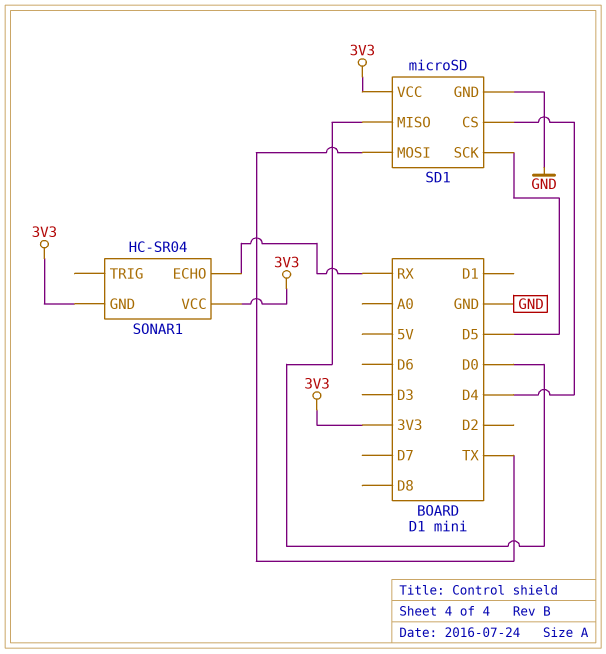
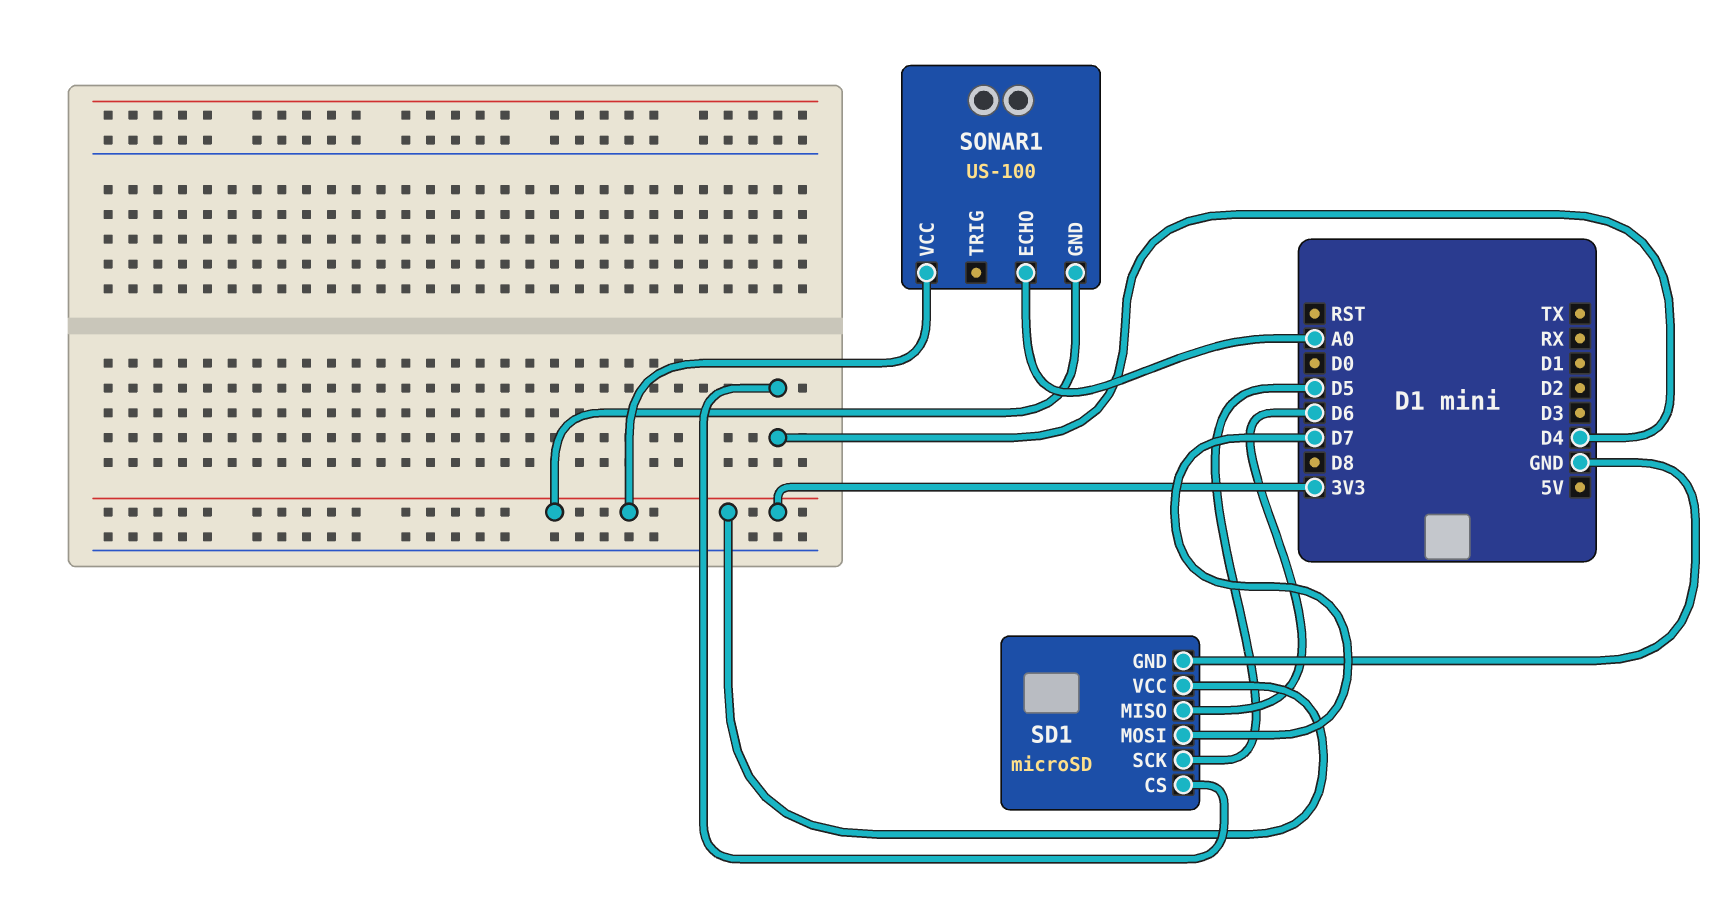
SD1 pin MISO: D0 -> D6
SD1 pin MOSI: TX -> D7
SONAR1: HC-SR04 -> US-100
SONAR1 pin ECHO: RX -> A0

